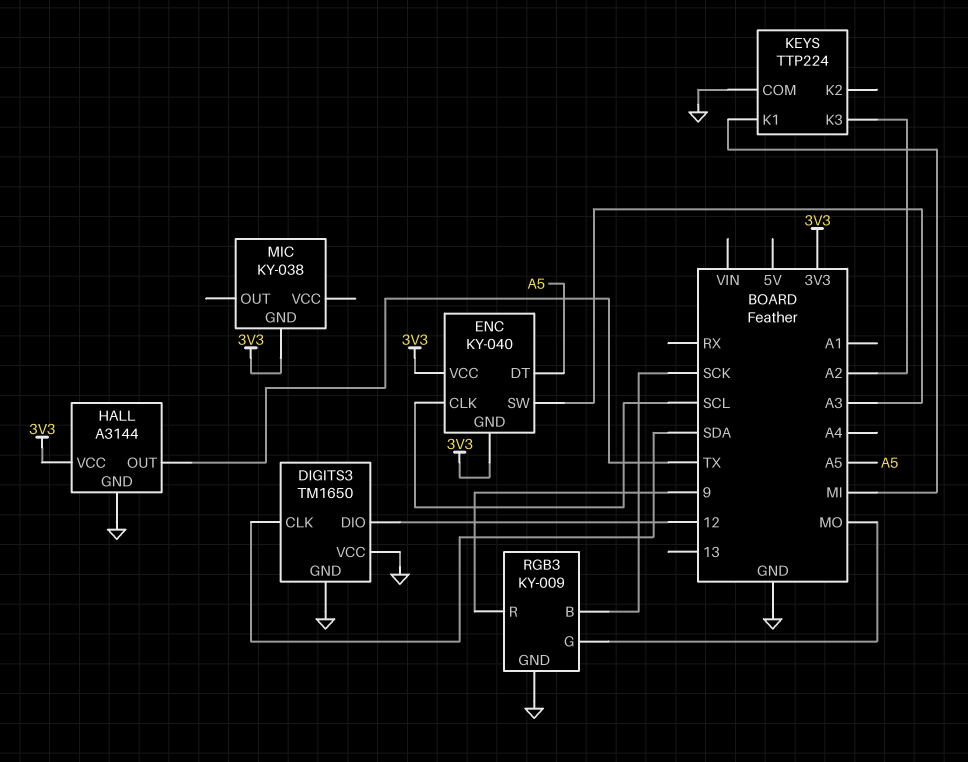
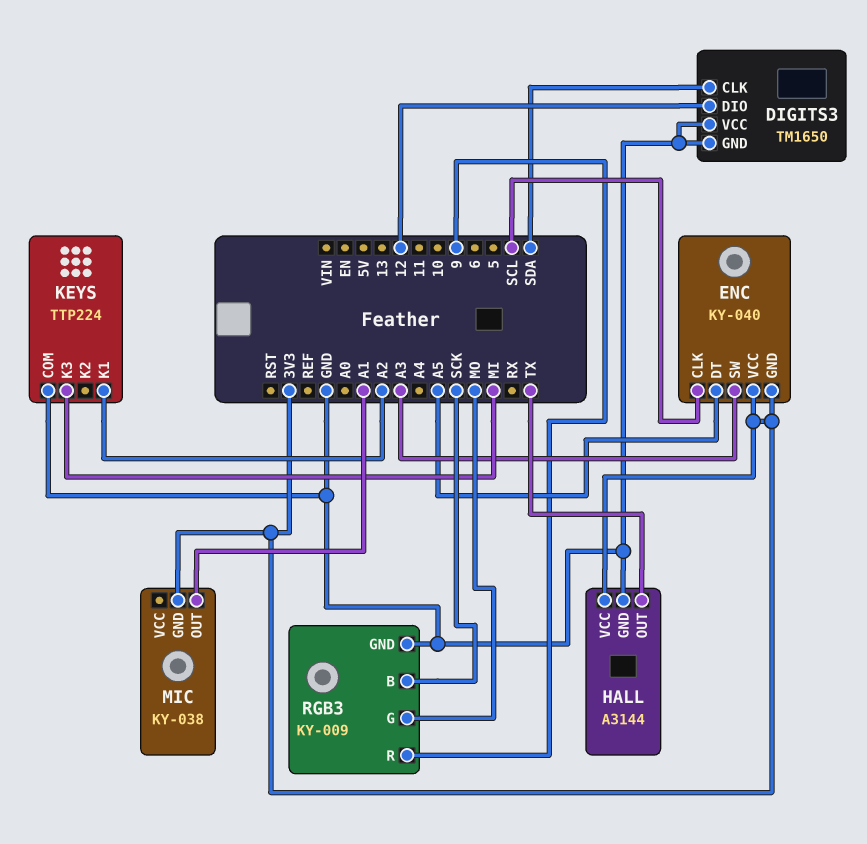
KEYS pin K1: MI -> A2
KEYS pin K3: A2 -> MI
MIC pin OUT: none -> A1

